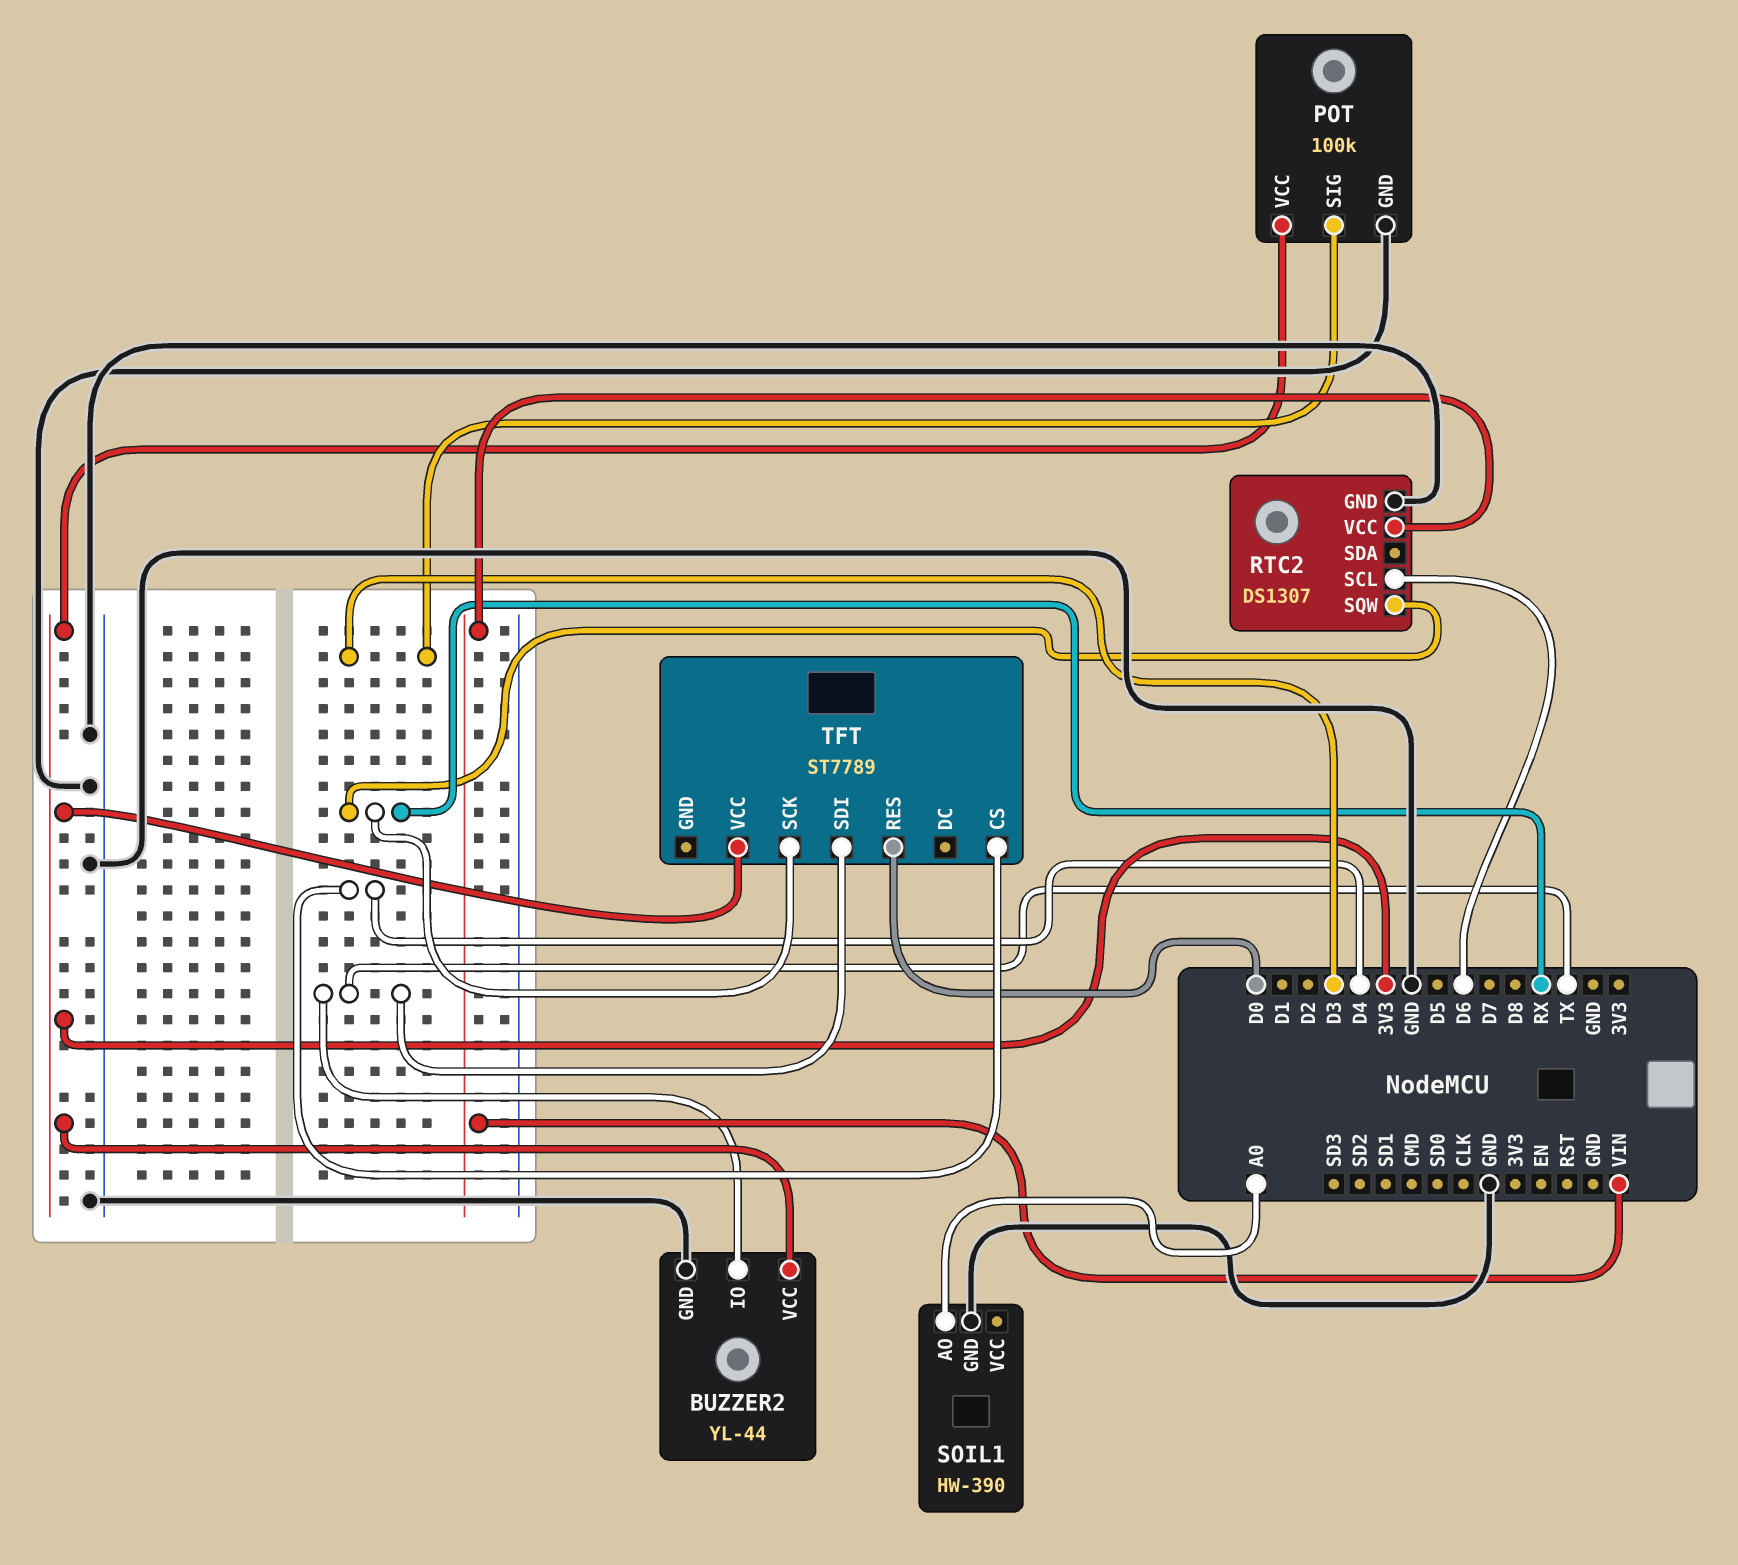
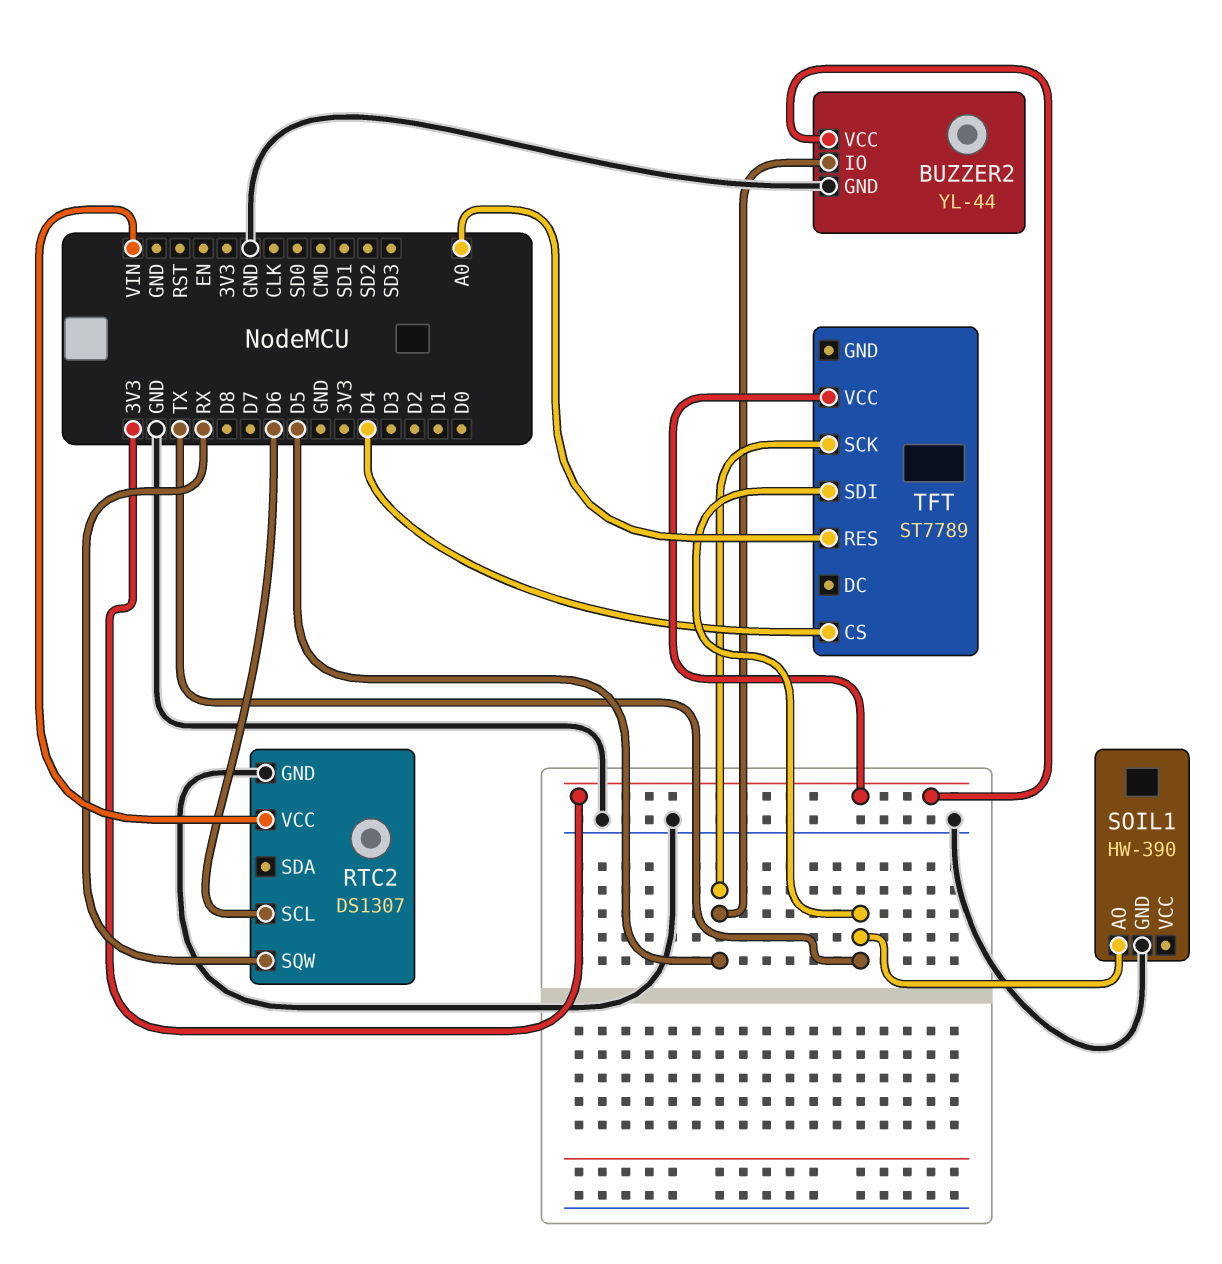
BUZZER2 pin IO: TX -> D5
POT: 100k -> none
POT pin GND: GND -> none
POT pin SIG: D3 -> none
POT pin VCC: 3V3 -> none
SOIL1 pin AO: A0 -> TX
TFT pin RES: D0 -> A0
TFT pin SCK: RX -> D5

